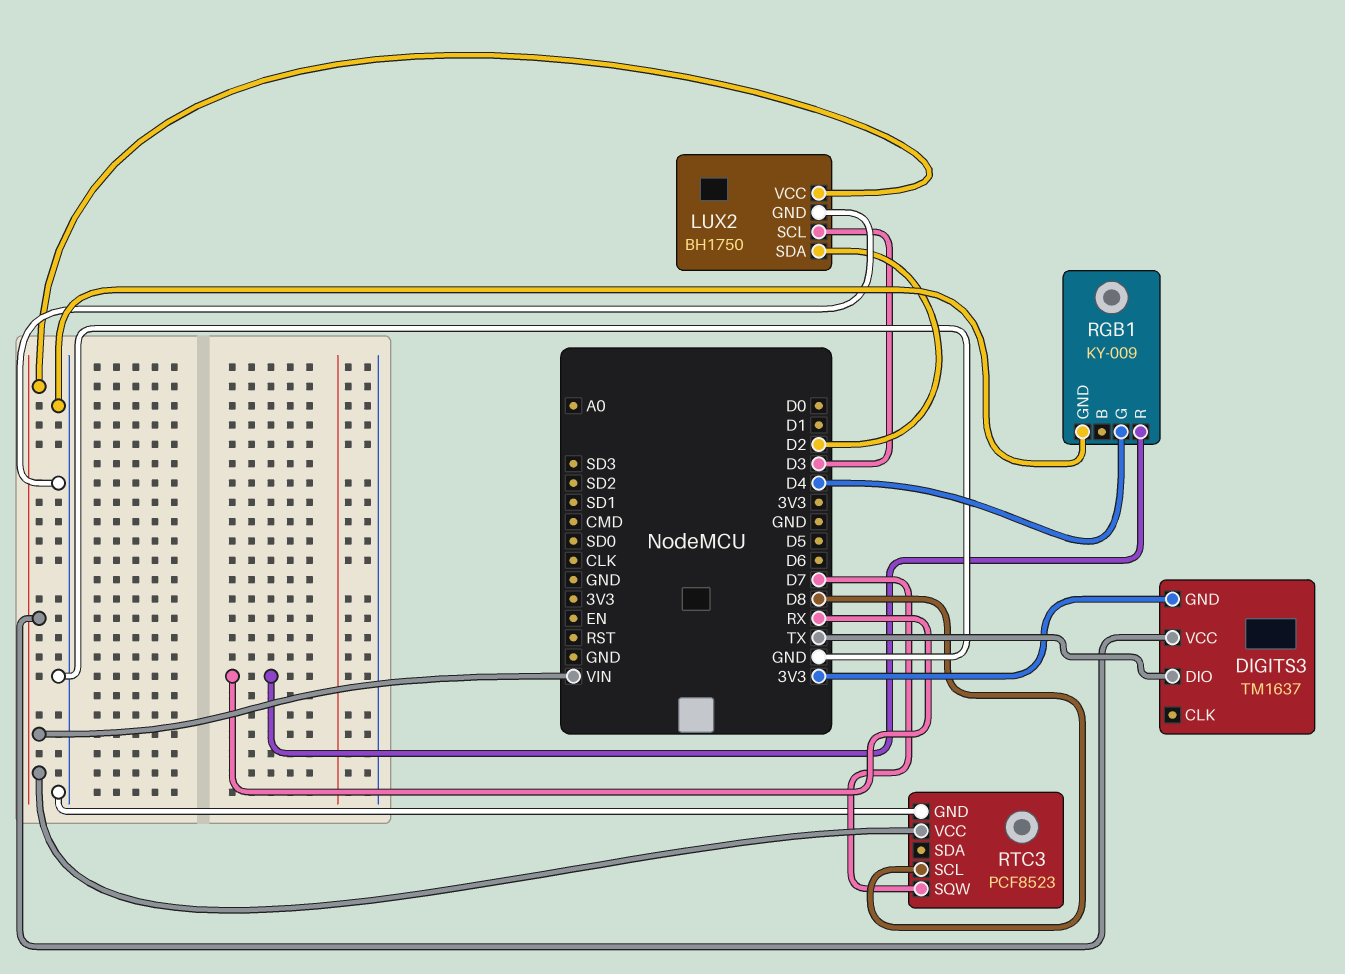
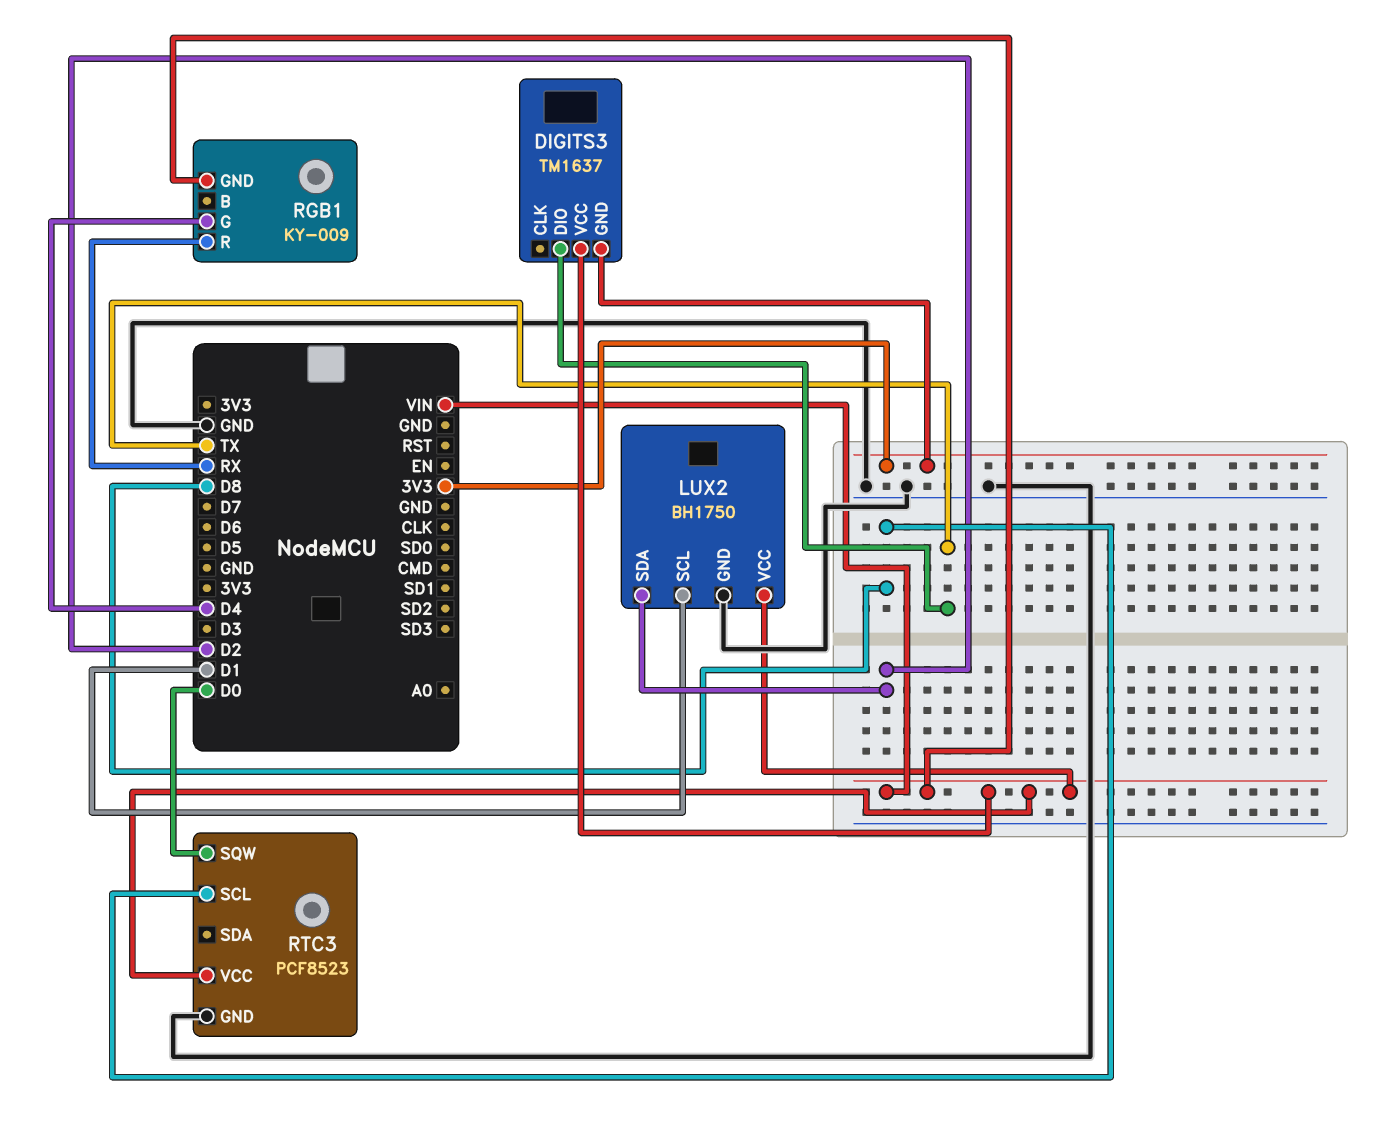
LUX2 pin SCL: D3 -> D1
RGB1 pin GND: GND -> VIN
RTC3 pin SQW: D7 -> D0

